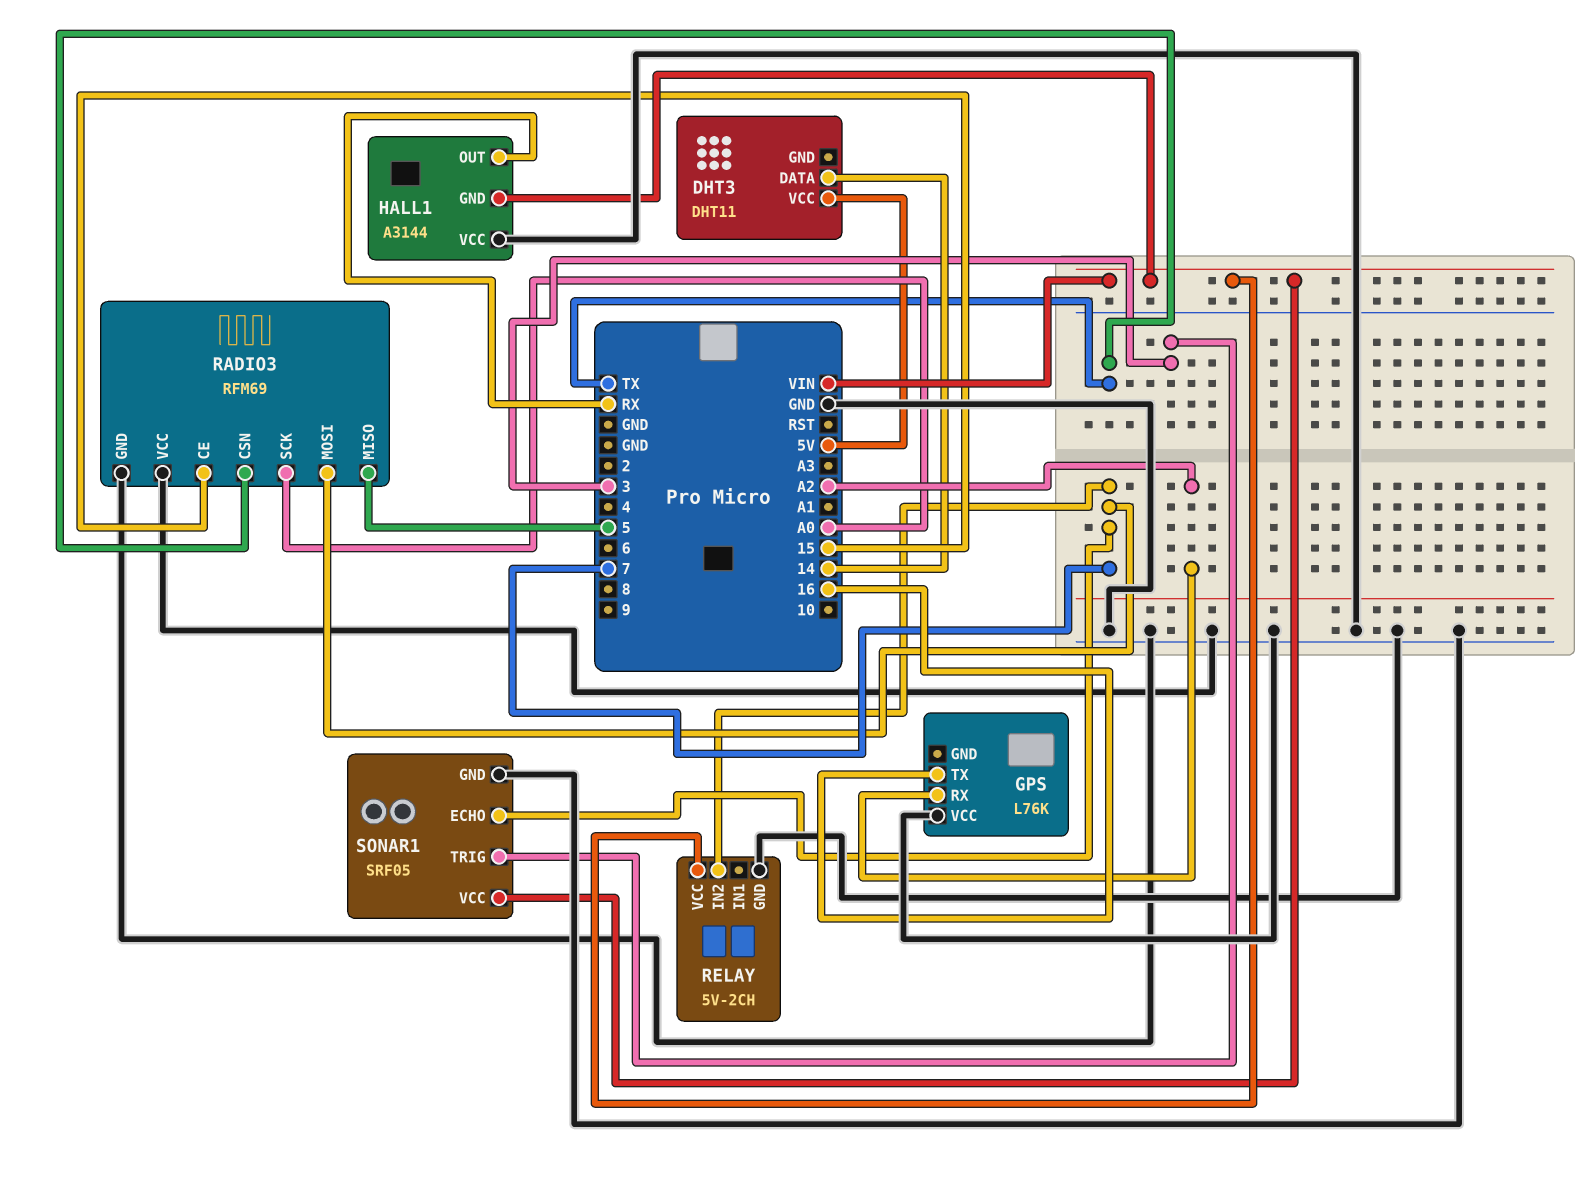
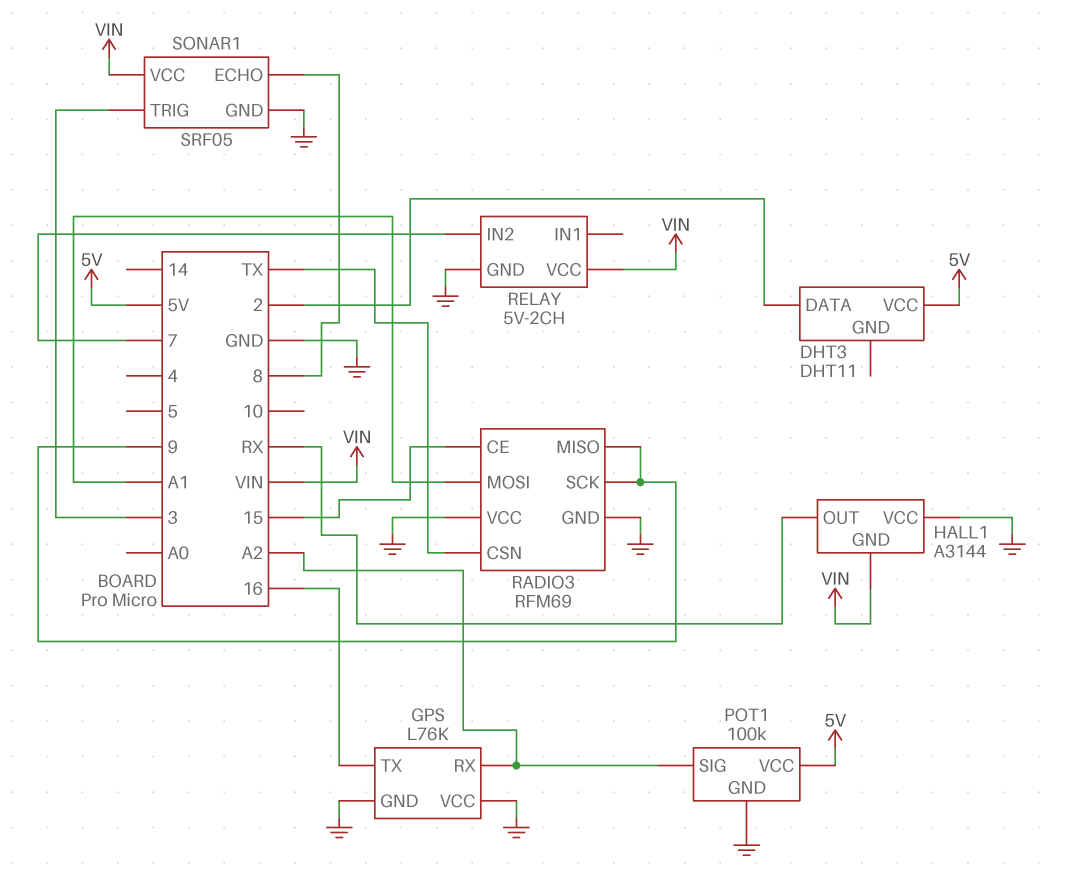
DHT3 pin DATA: 14 -> 2
GPS pin GND: none -> GND
POT1: none -> 100k
POT1 pin GND: none -> GND
POT1 pin SIG: none -> A2
POT1 pin VCC: none -> 5V
RADIO3 pin MISO: 5 -> 9
RADIO3 pin MOSI: 7 -> A1
RADIO3 pin SCK: A0 -> 9
SONAR1 pin ECHO: 7 -> 8

